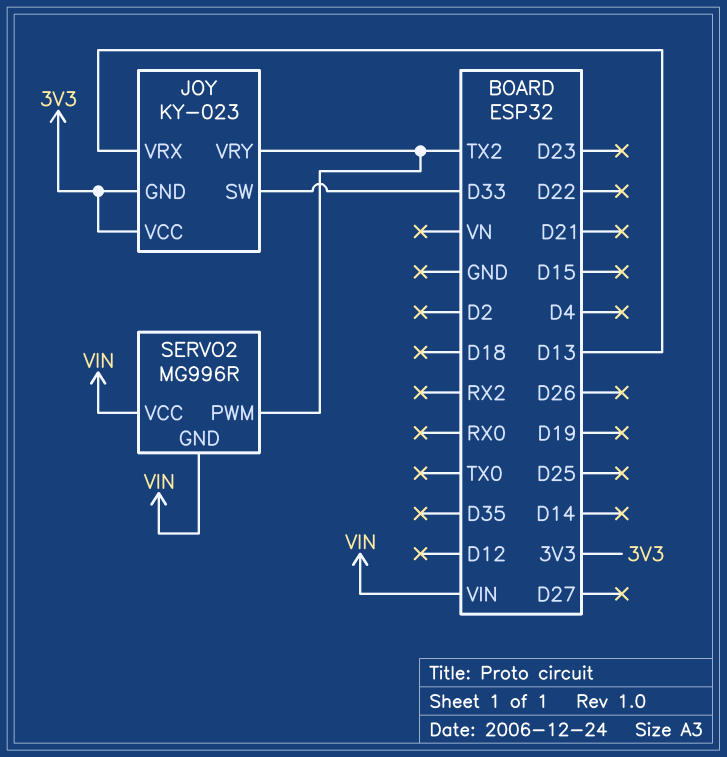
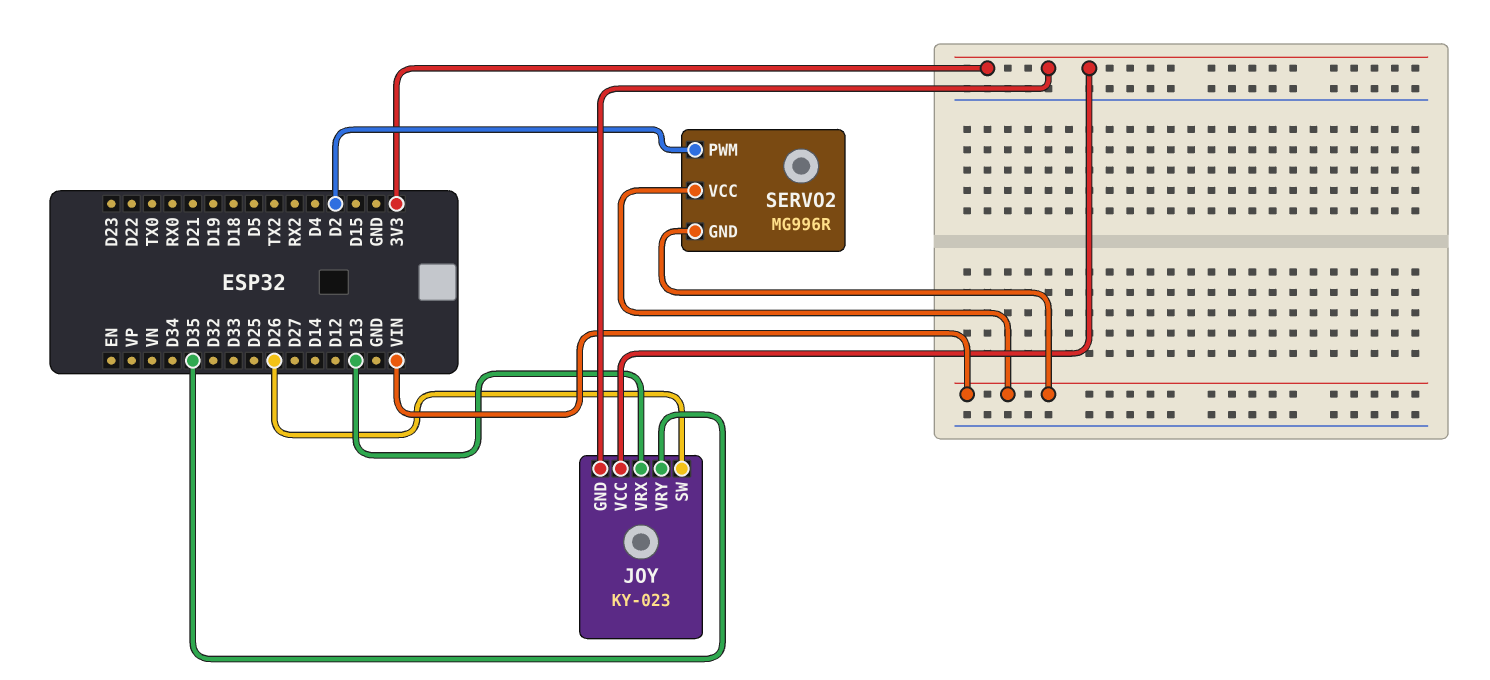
JOY pin SW: D33 -> D26
JOY pin VRY: TX2 -> D35
SERVO2 pin PWM: TX2 -> D2

